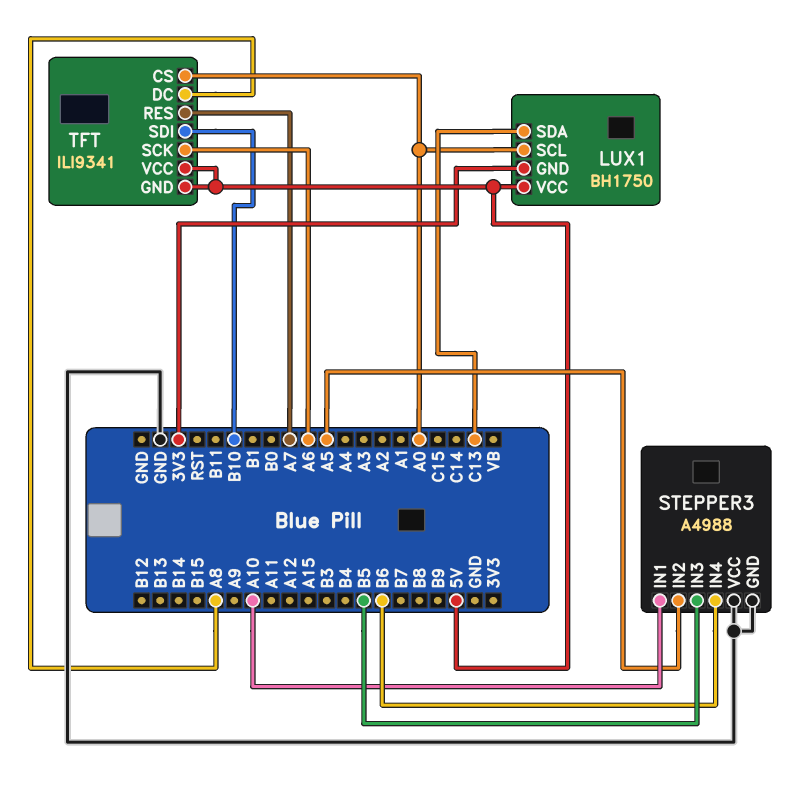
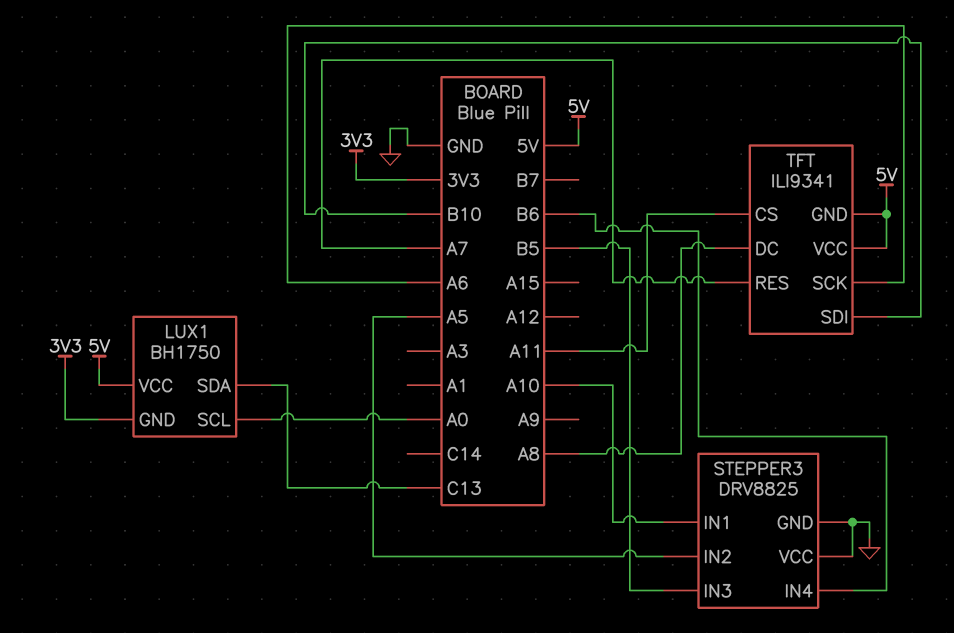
STEPPER3: A4988 -> DRV8825
TFT pin CS: A0 -> A11

